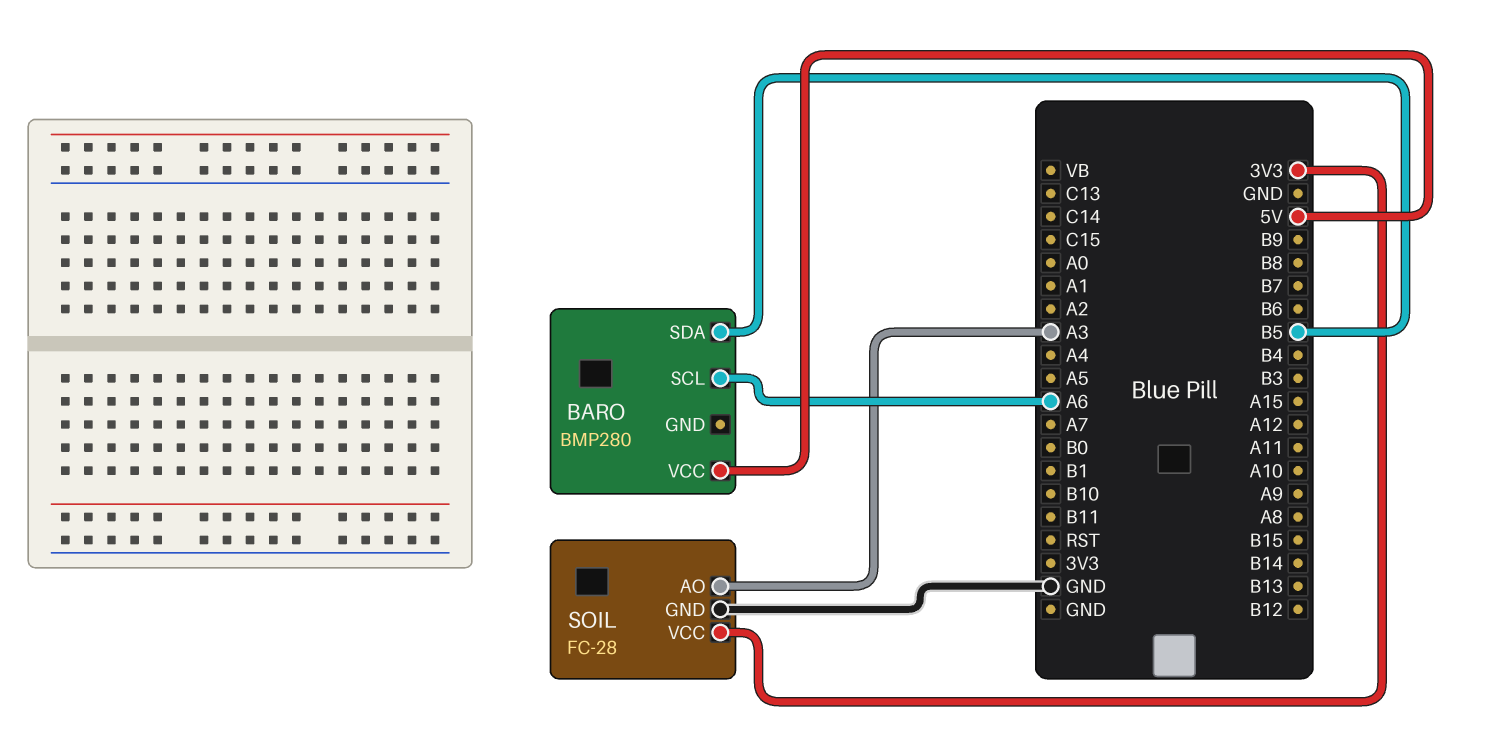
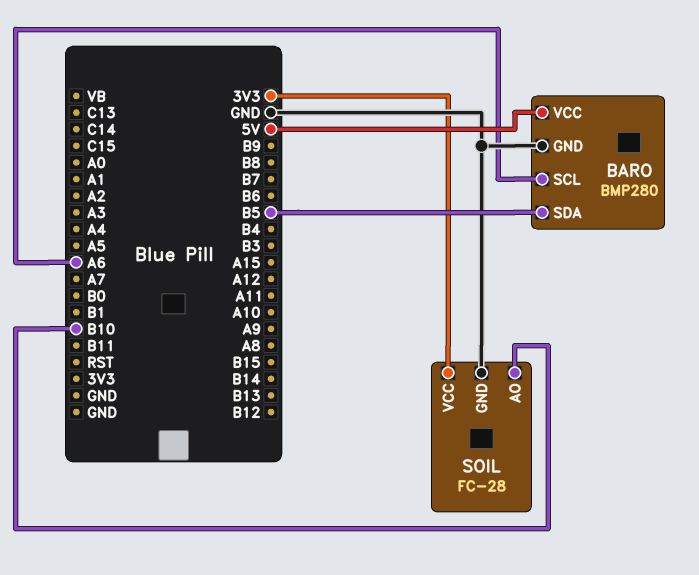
BARO pin GND: none -> GND
SOIL pin AO: A3 -> B10

